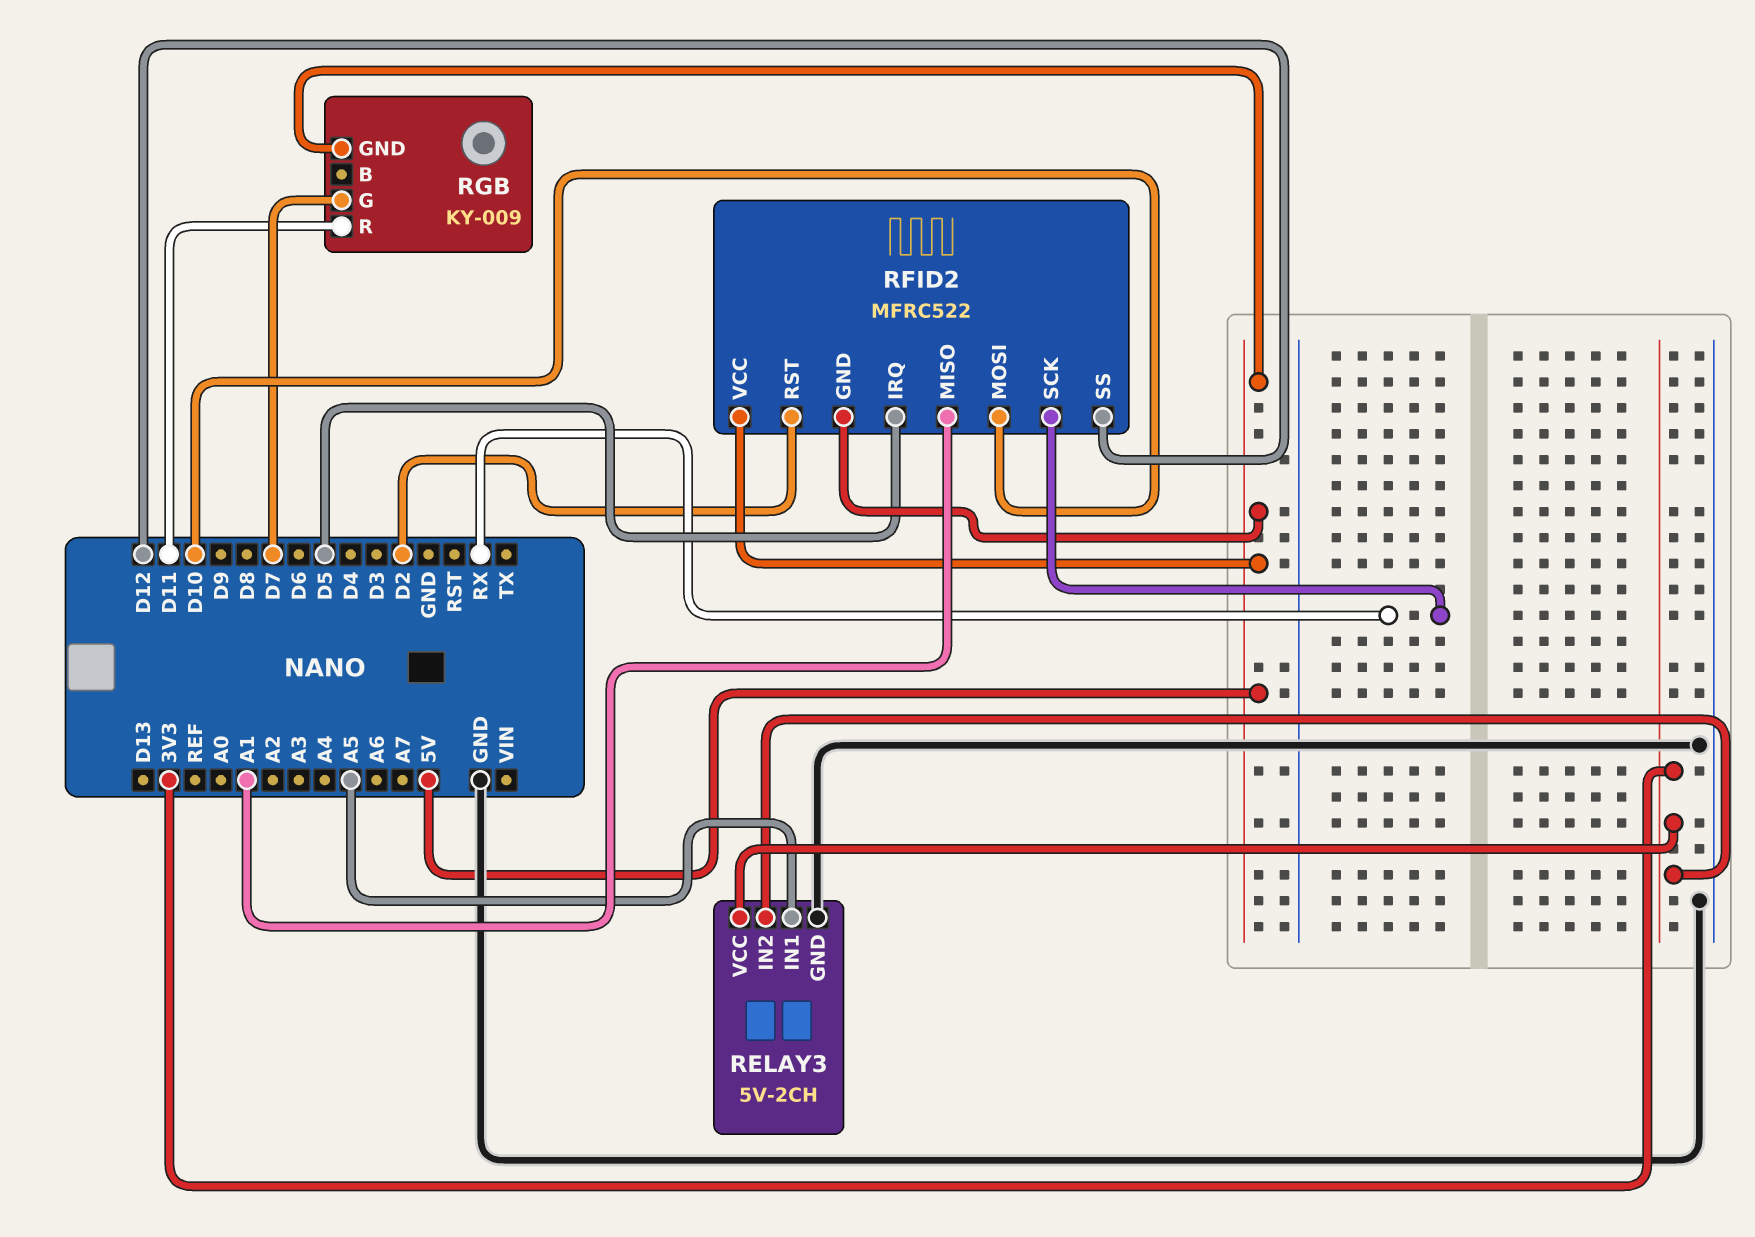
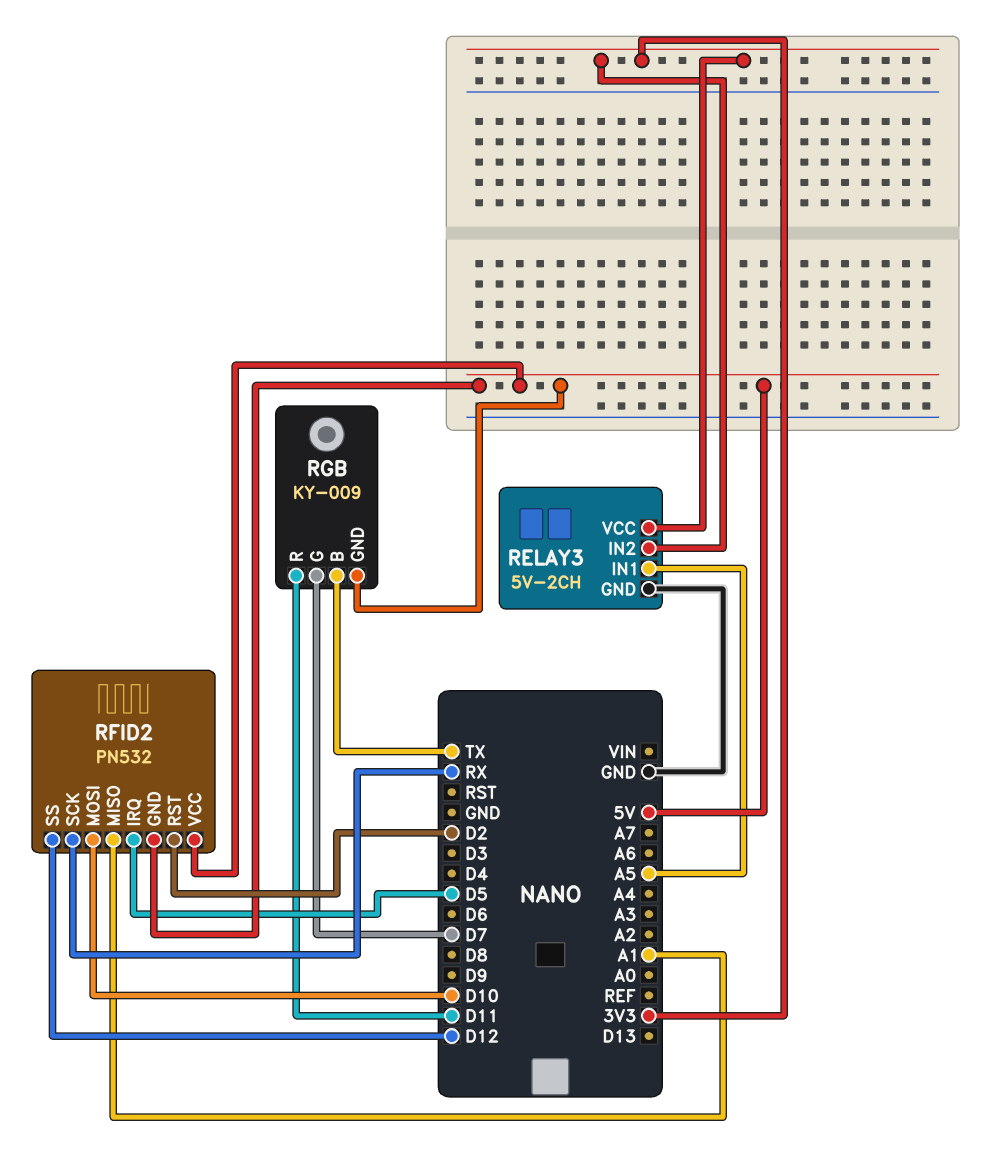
RFID2: MFRC522 -> PN532
RGB pin B: none -> TX

